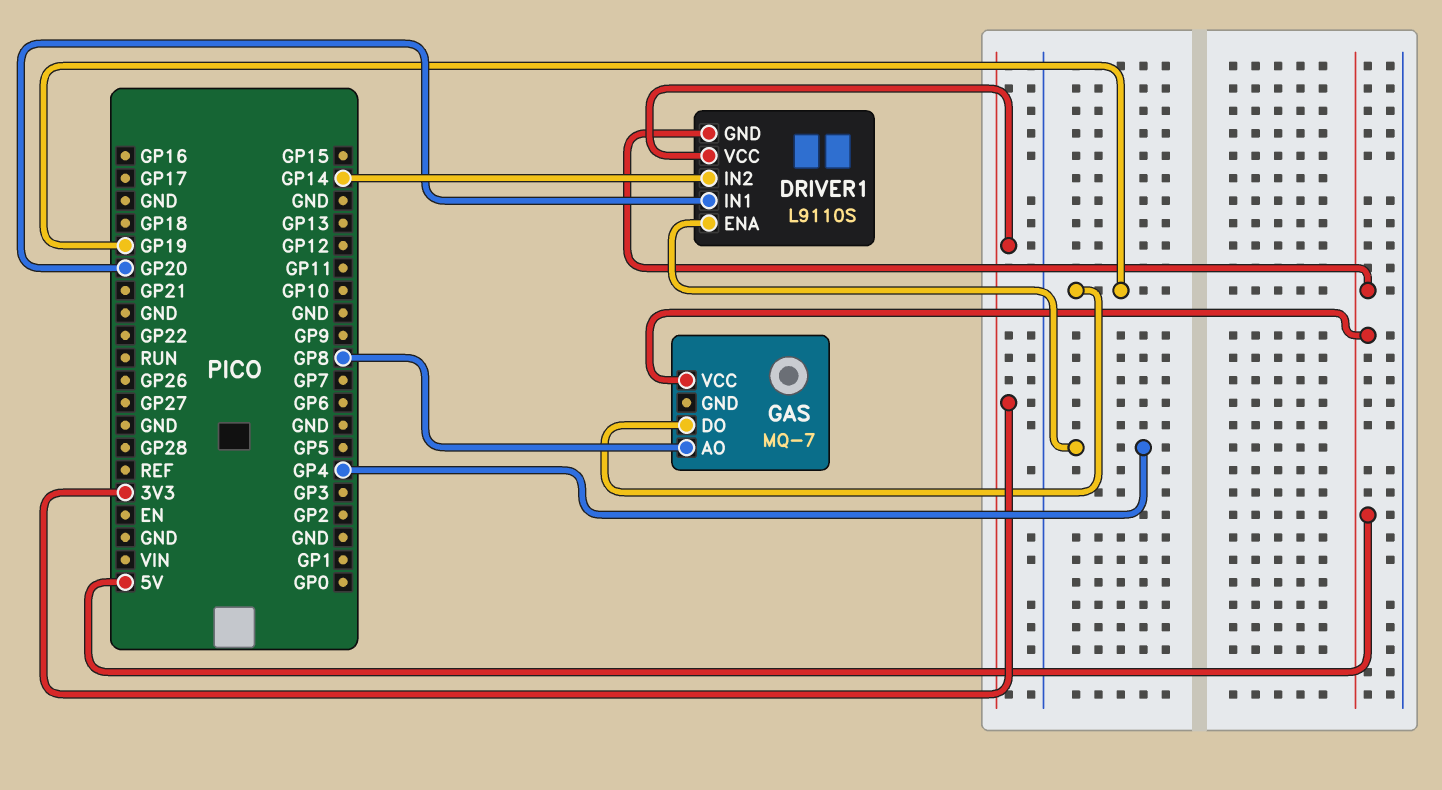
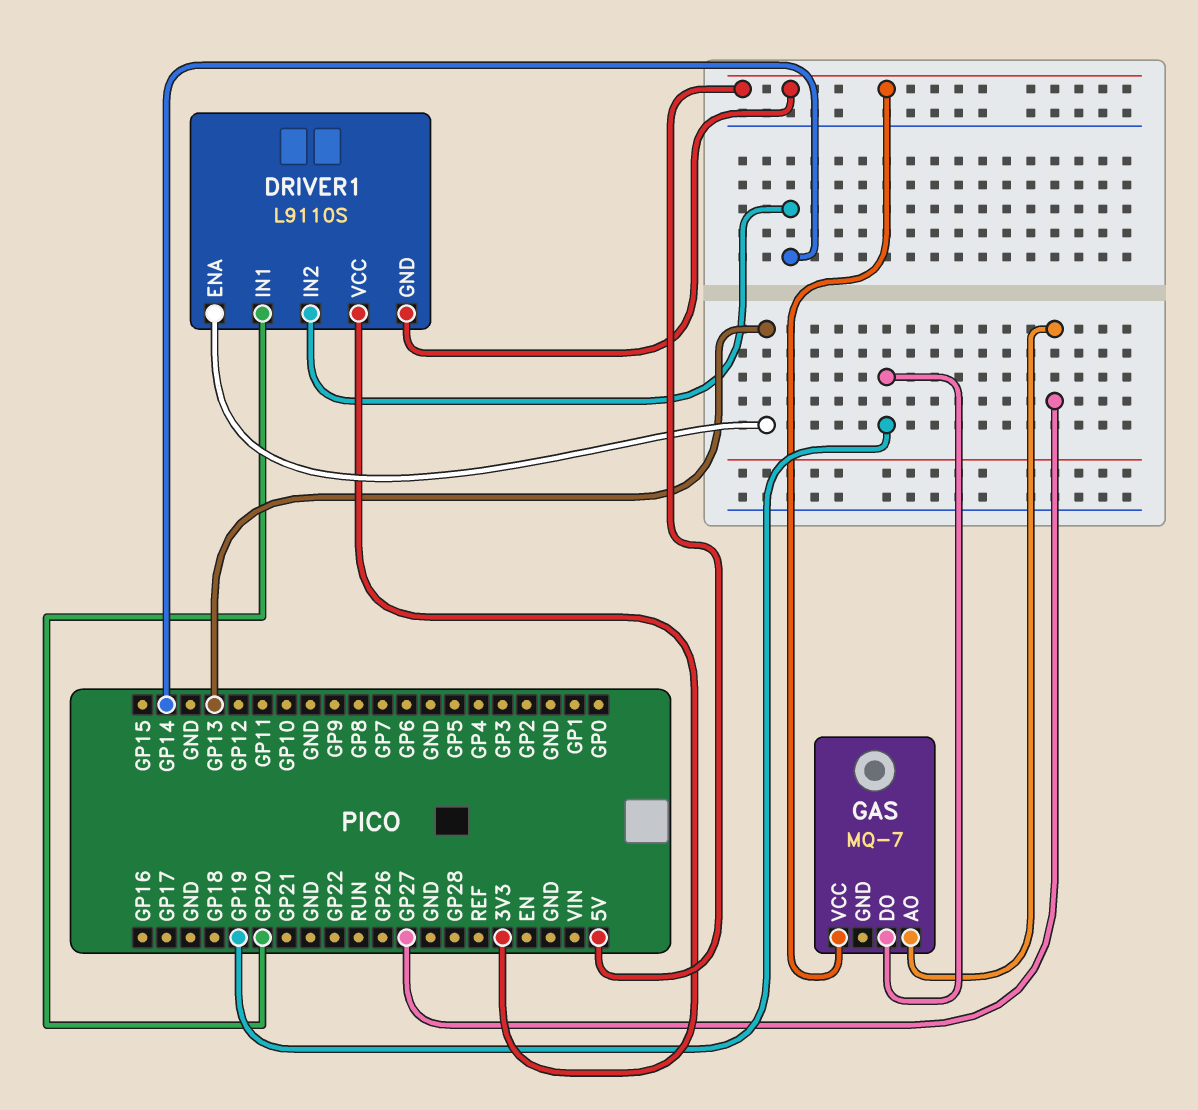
DRIVER1 pin ENA: GP4 -> GP13
GAS pin AO: GP8 -> GP27

